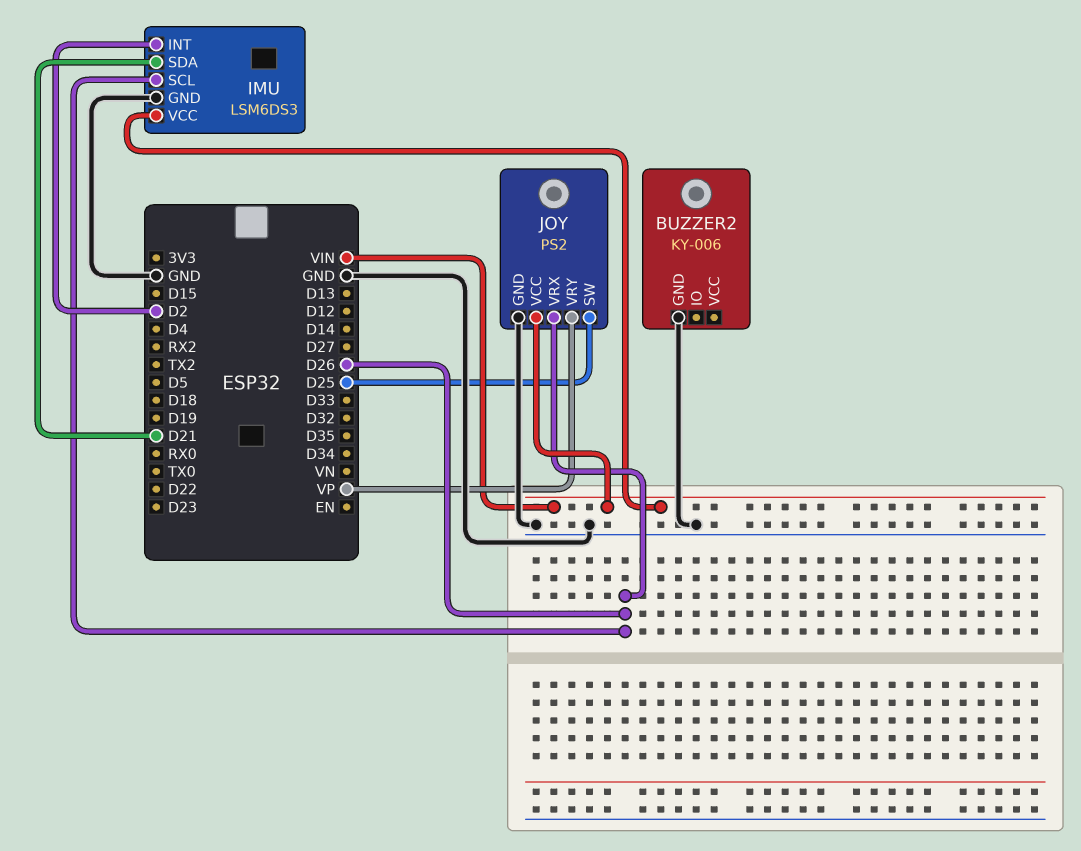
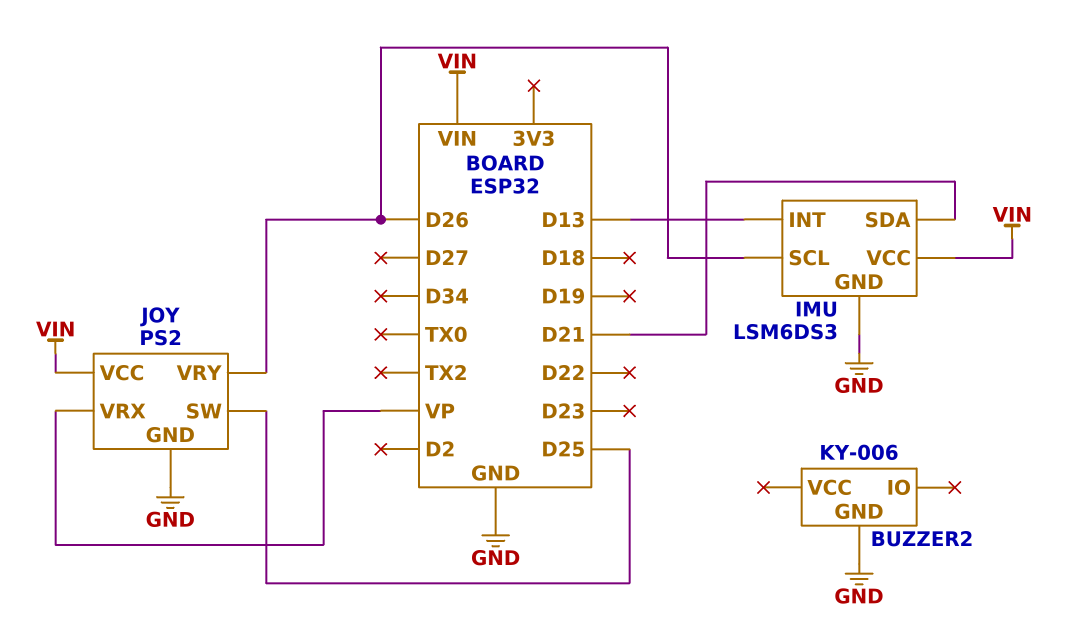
IMU pin INT: D2 -> D13
JOY pin VRX: D26 -> VP
JOY pin VRY: VP -> D26

